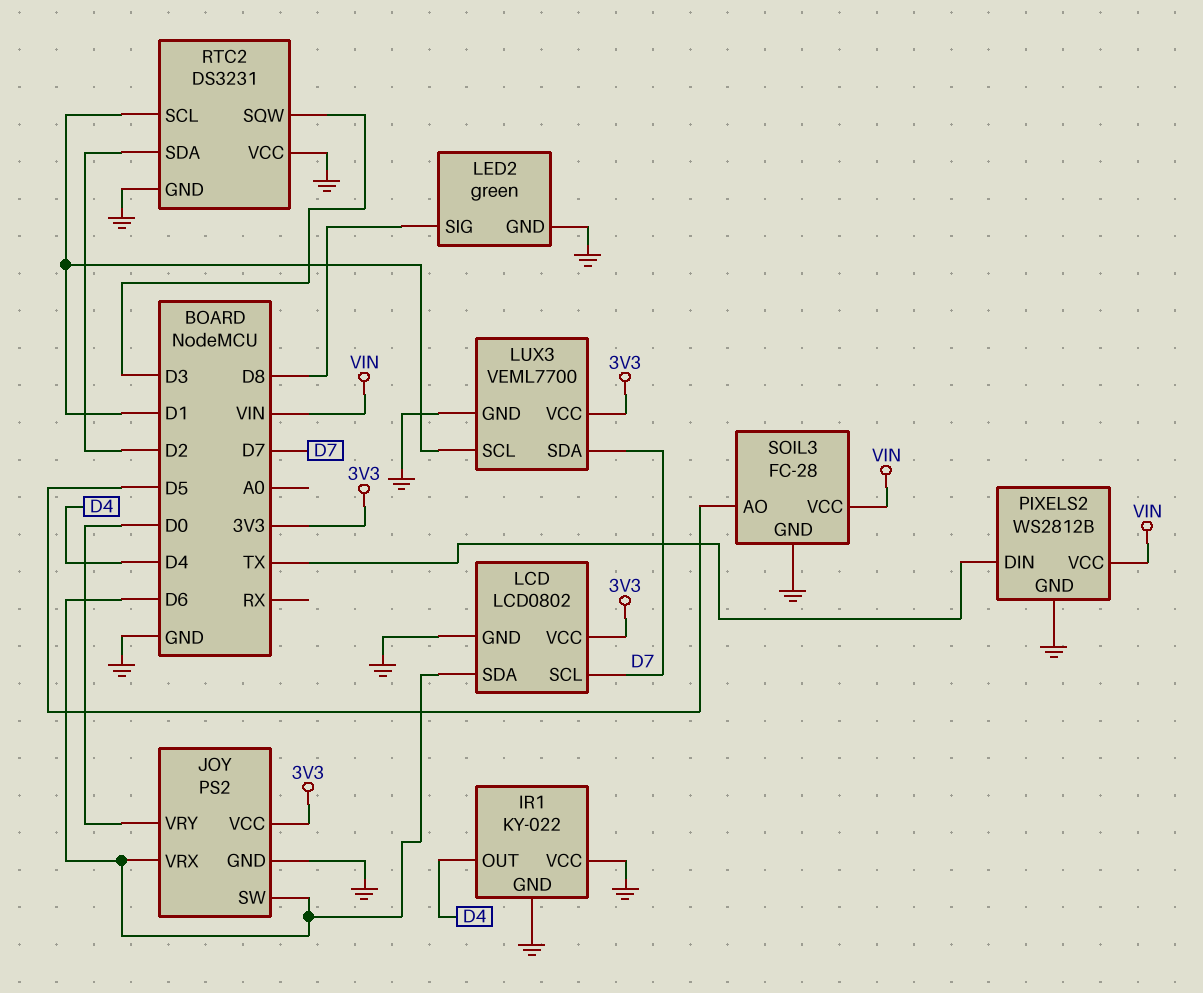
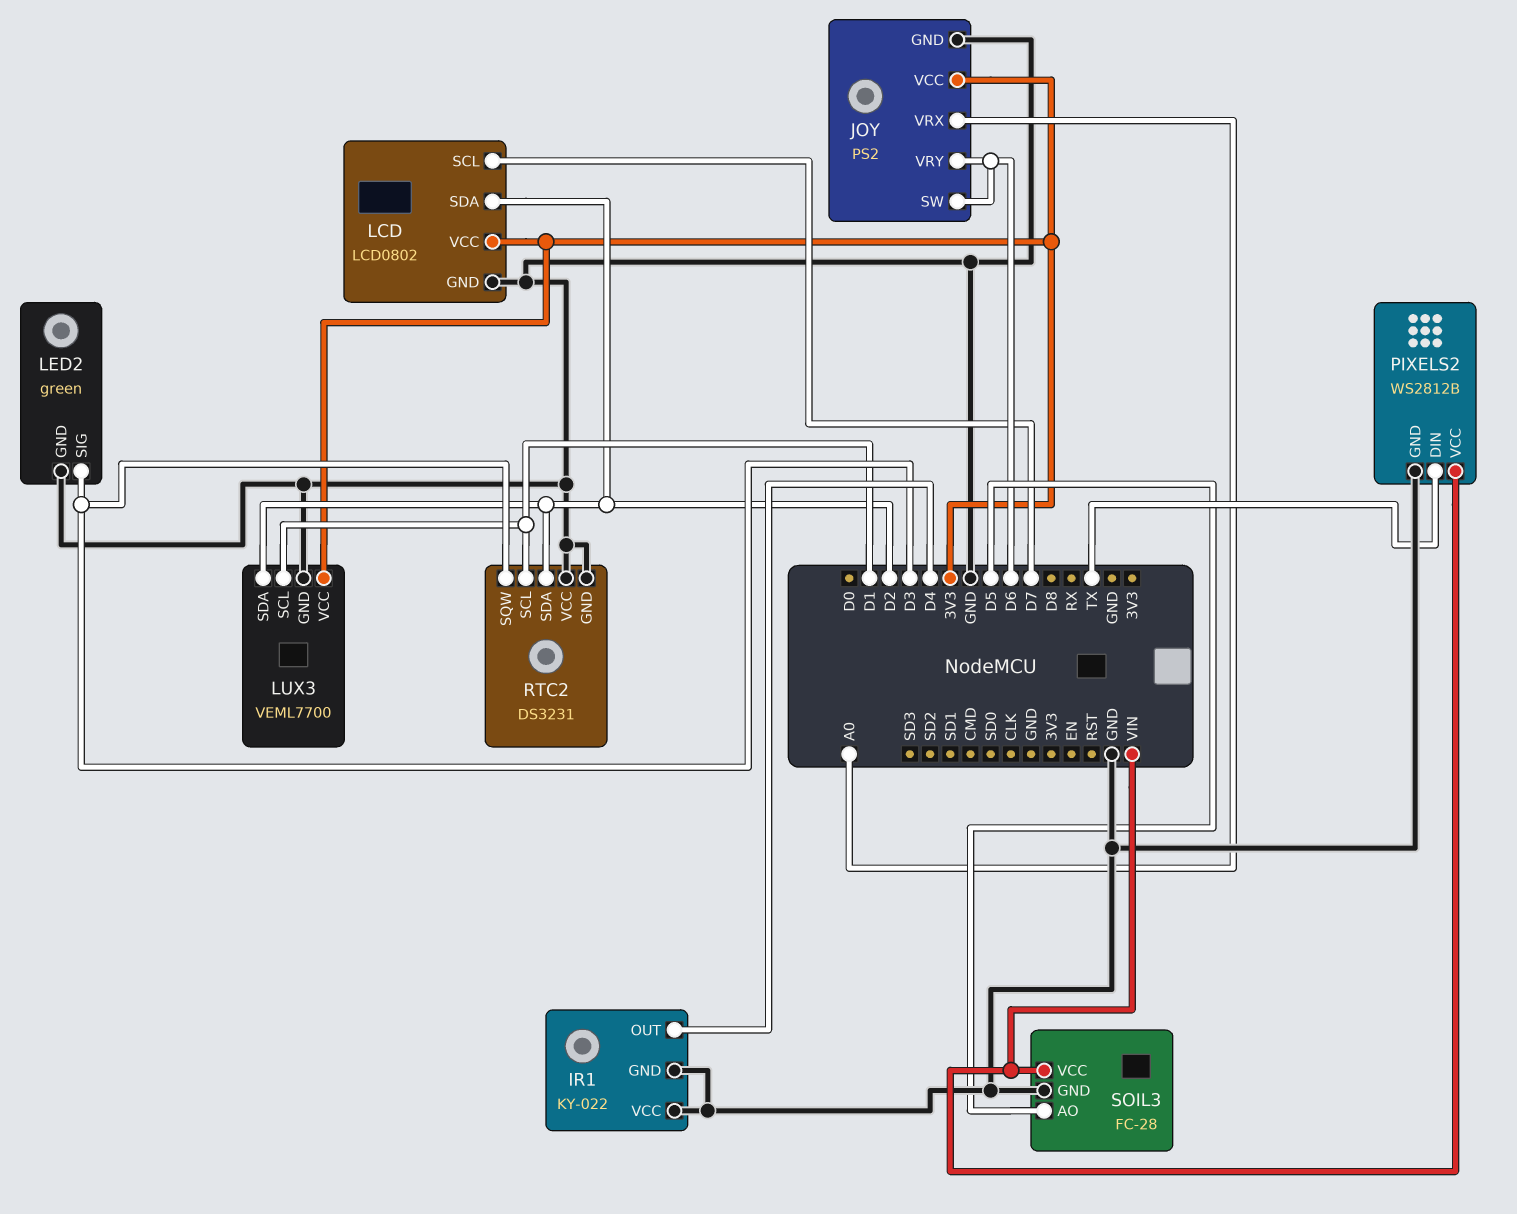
JOY pin VRX: D6 -> A0
JOY pin VRY: D0 -> D6
LCD pin SDA: D6 -> D2
LED2 pin SIG: D8 -> D3
LUX3 pin SDA: D7 -> D2

